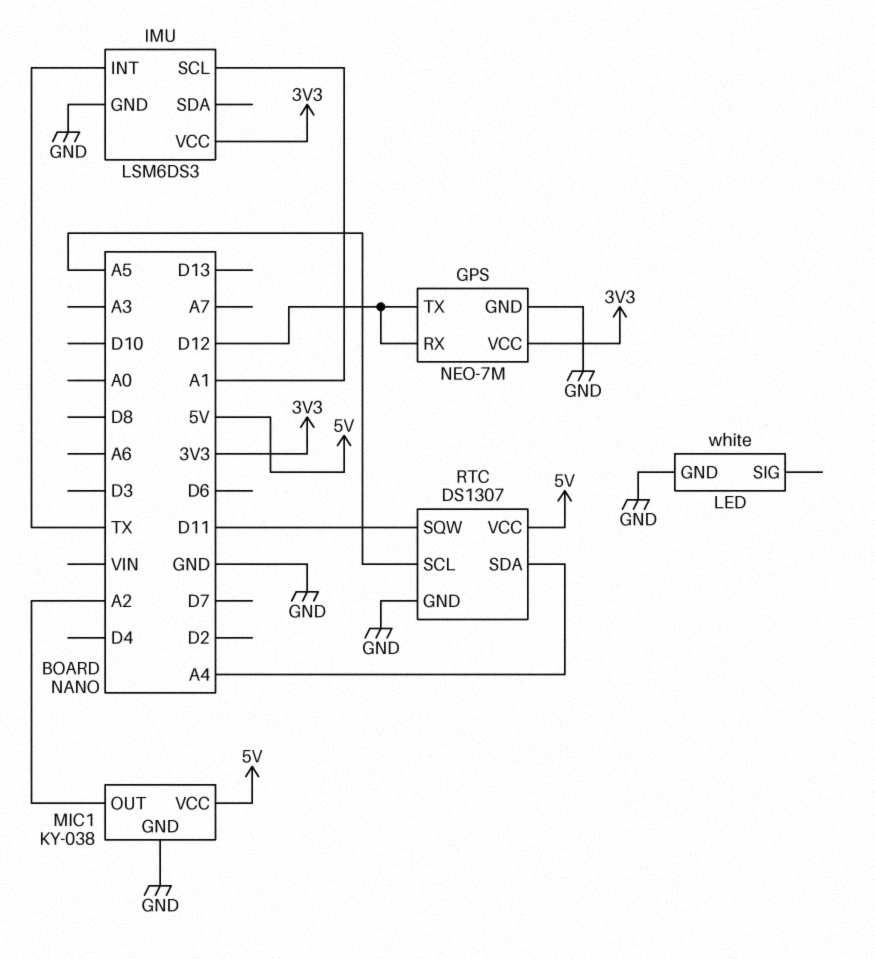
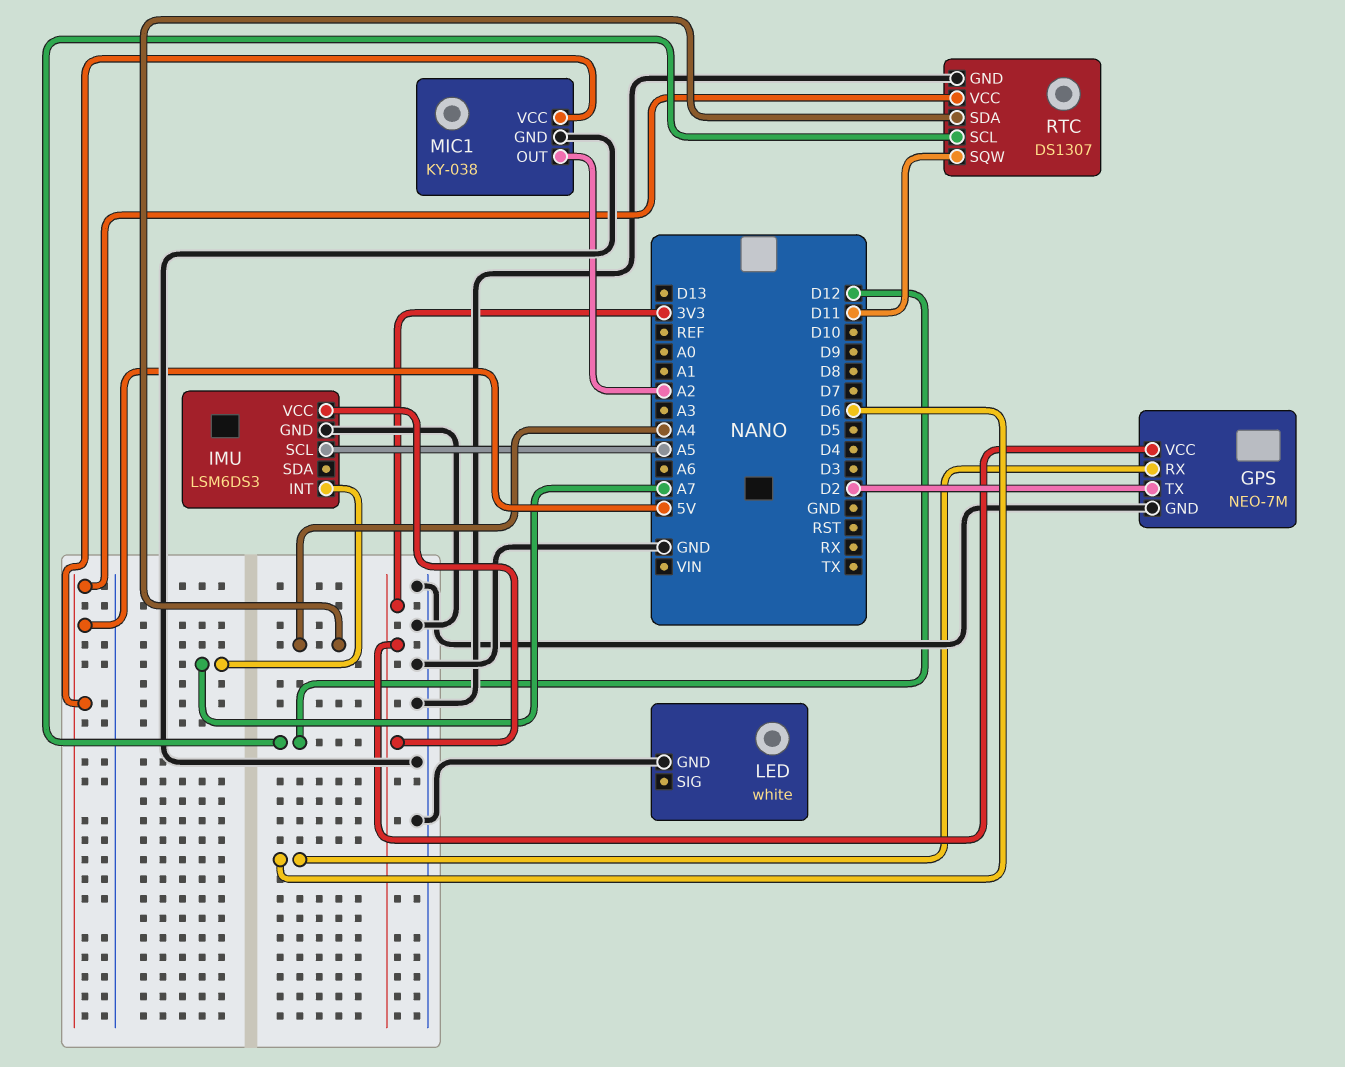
GPS pin RX: D12 -> D6
GPS pin TX: D12 -> D2
IMU pin INT: TX -> A7
IMU pin SCL: A1 -> A5
RTC pin SCL: A5 -> D12

